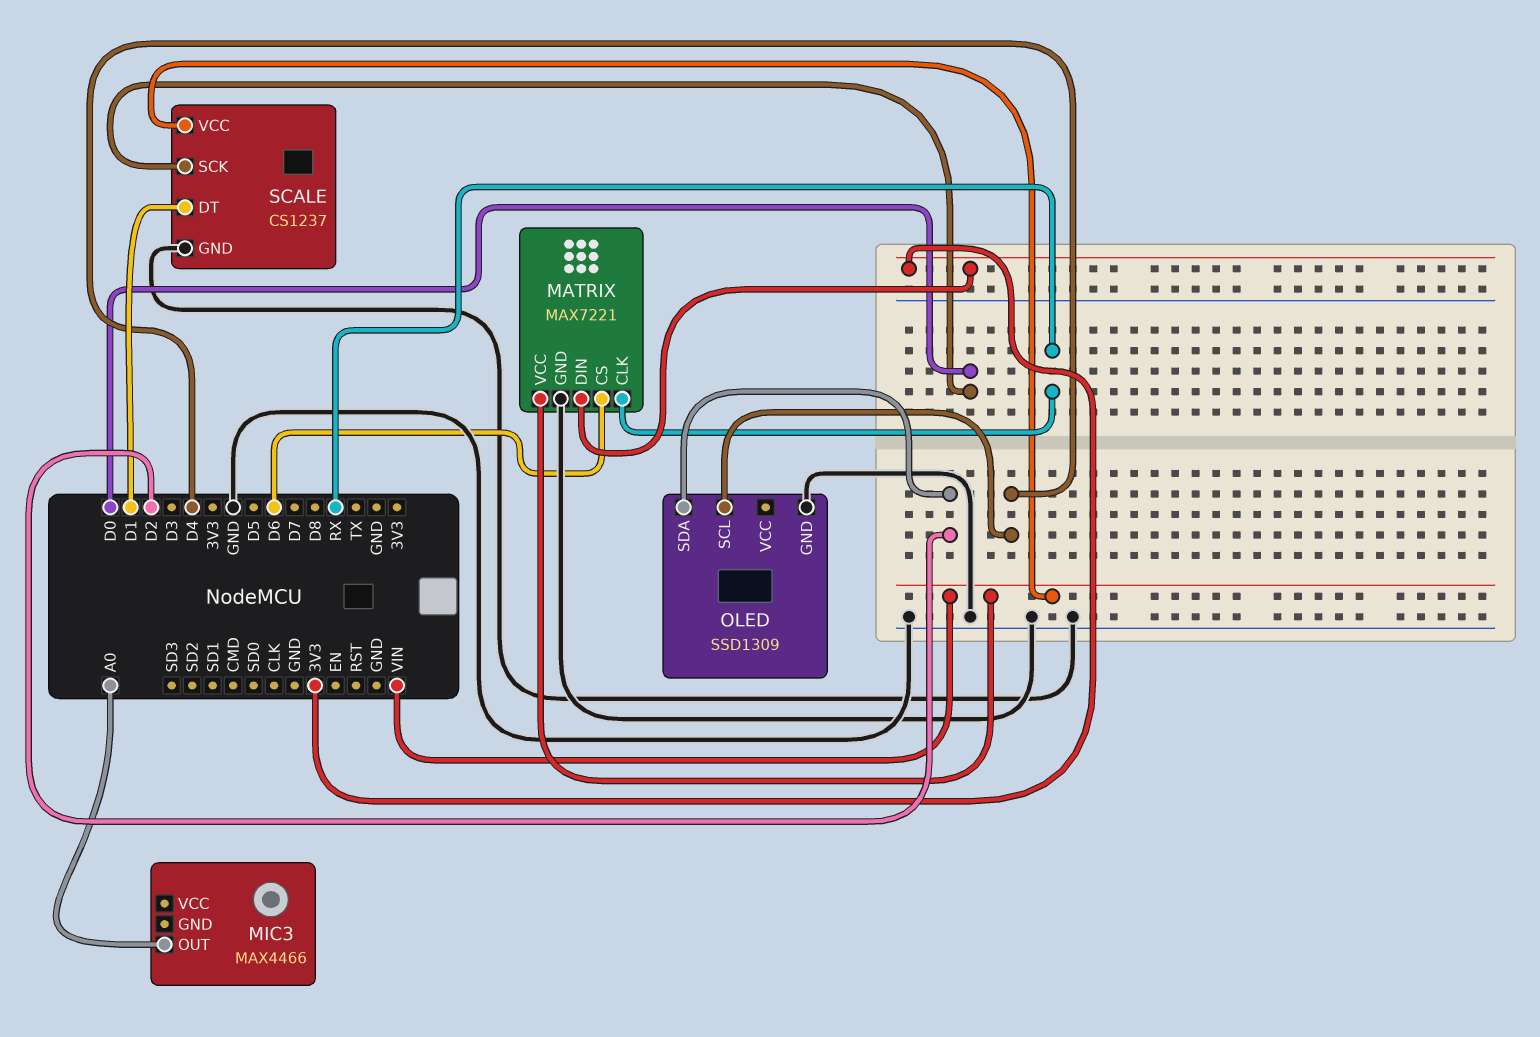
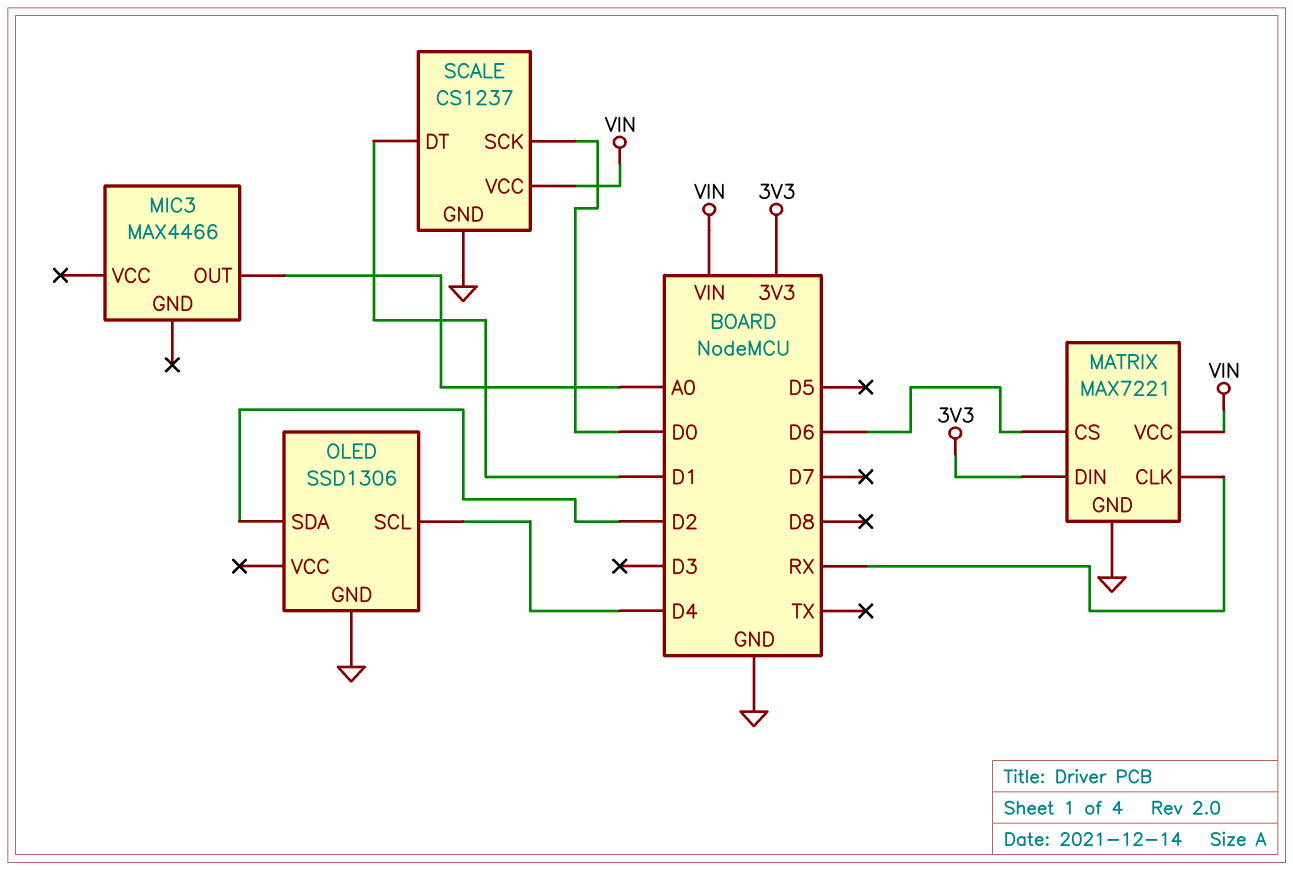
OLED: SSD1309 -> SSD1306

